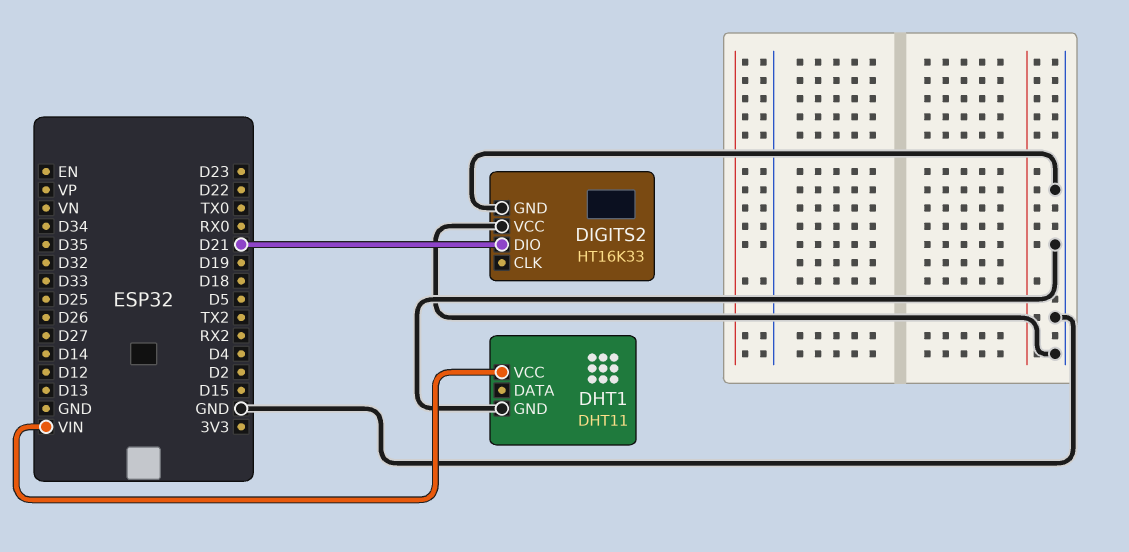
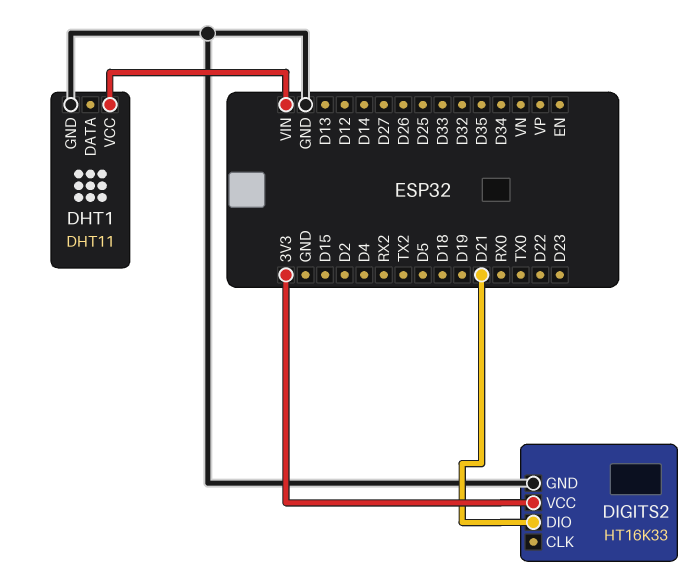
DIGITS2 pin VCC: GND -> 3V3

